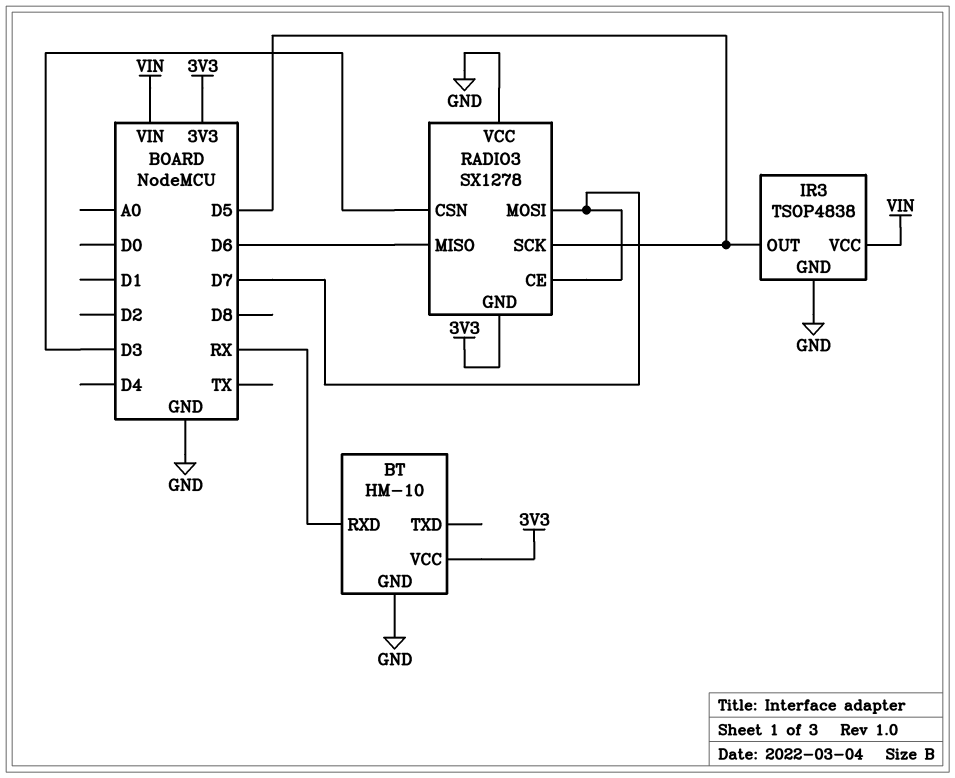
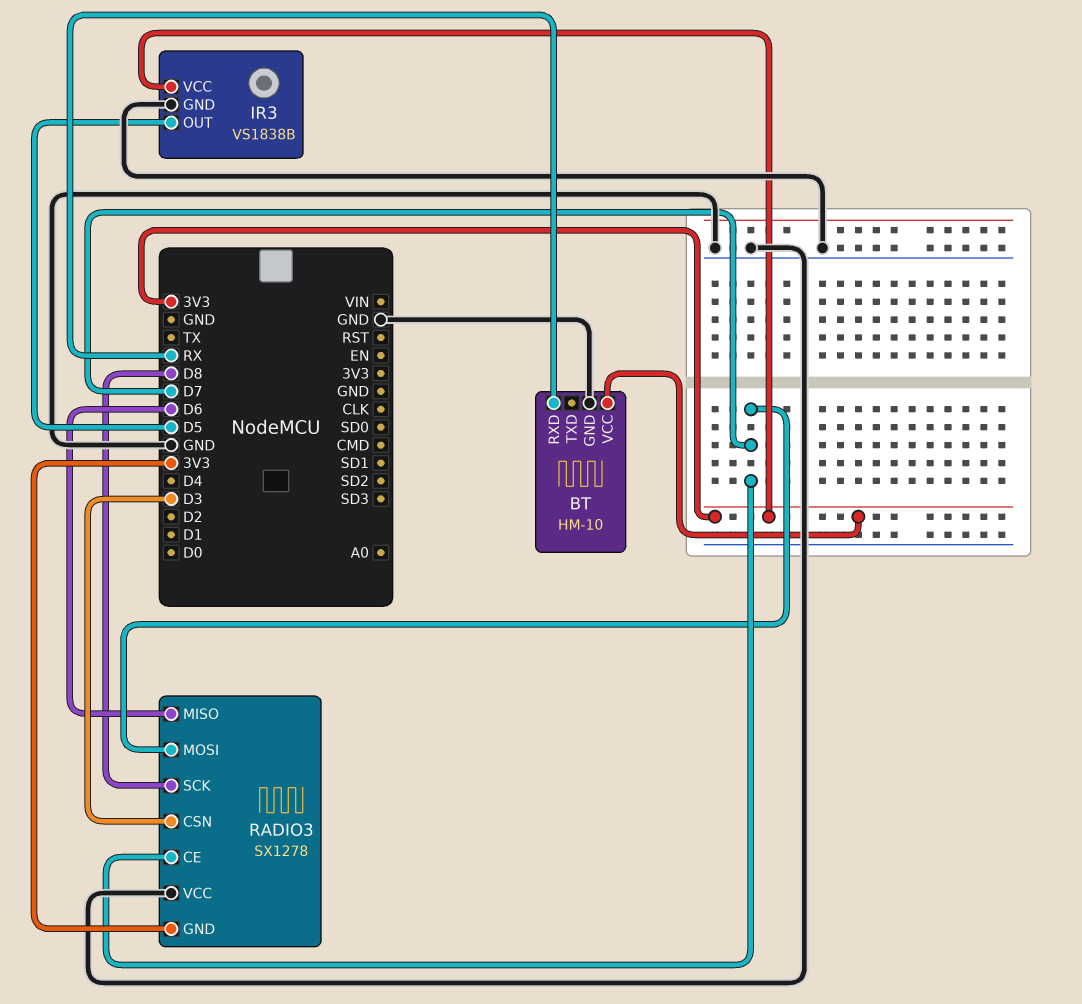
IR3: TSOP4838 -> VS1838B
IR3 pin VCC: VIN -> 3V3
RADIO3 pin SCK: D5 -> D8

